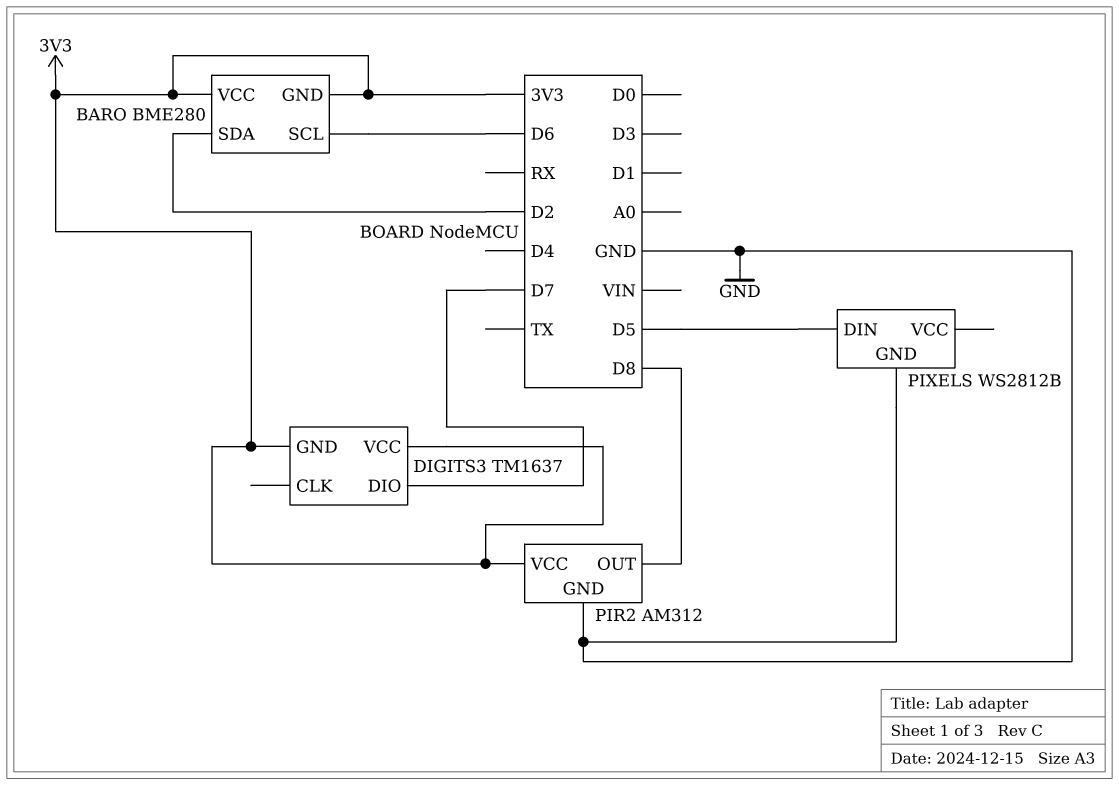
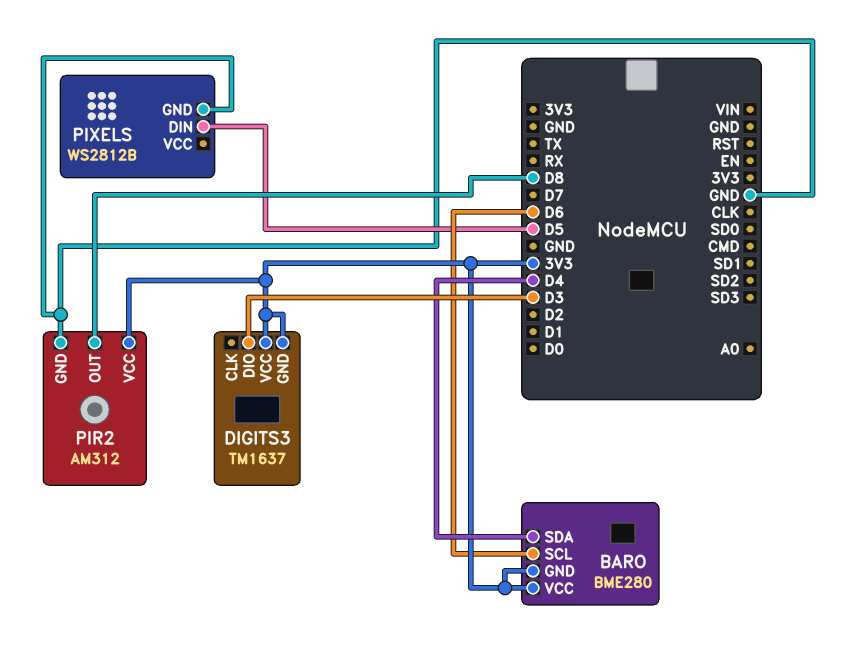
BARO pin SDA: D2 -> D4
DIGITS3 pin DIO: D7 -> D3

